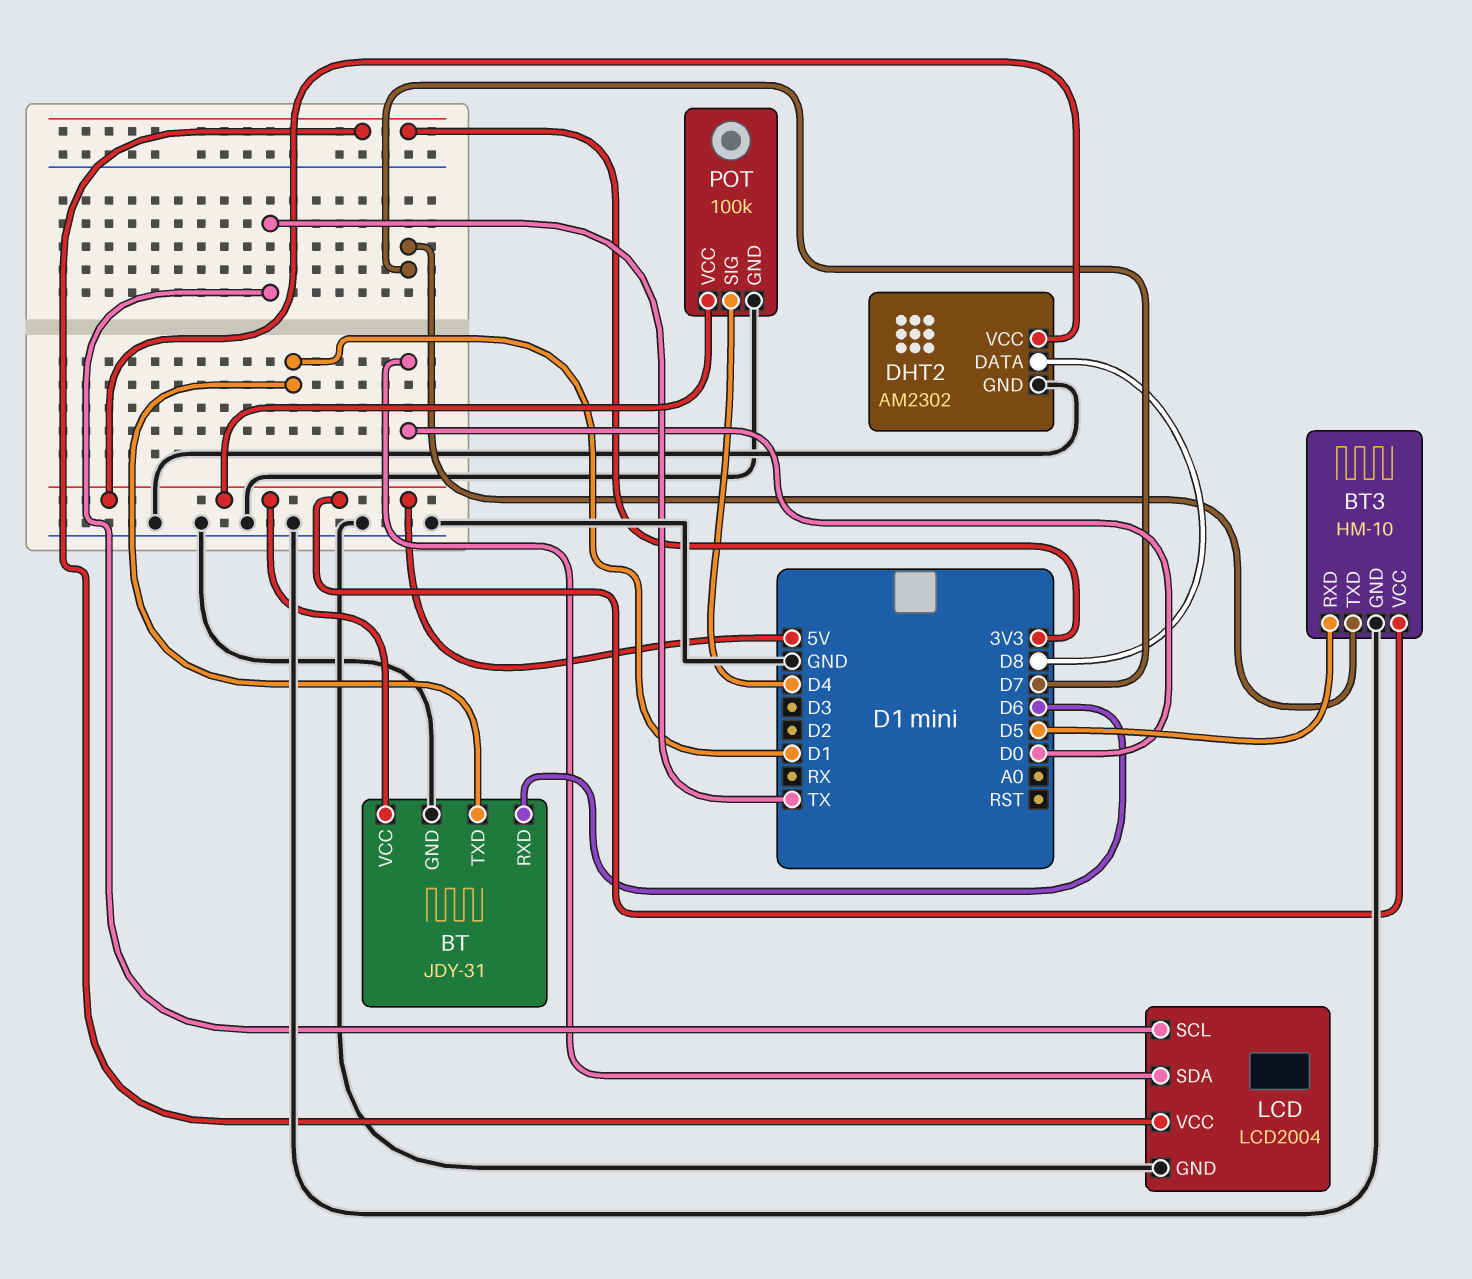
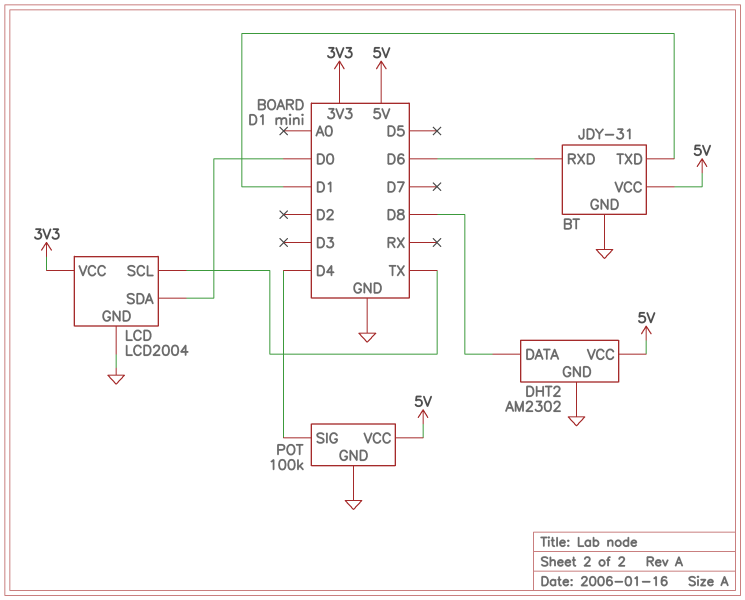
BT3: HM-10 -> none
BT3 pin GND: GND -> none
BT3 pin RXD: D5 -> none
BT3 pin TXD: D7 -> none
BT3 pin VCC: 5V -> none

